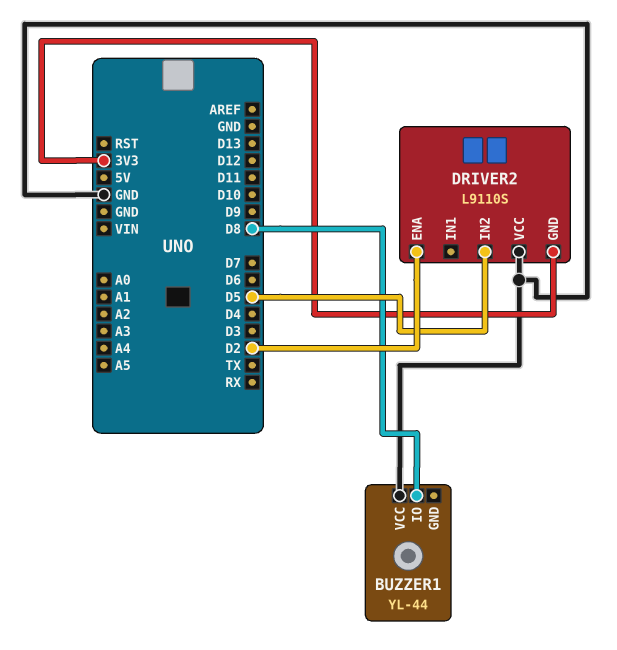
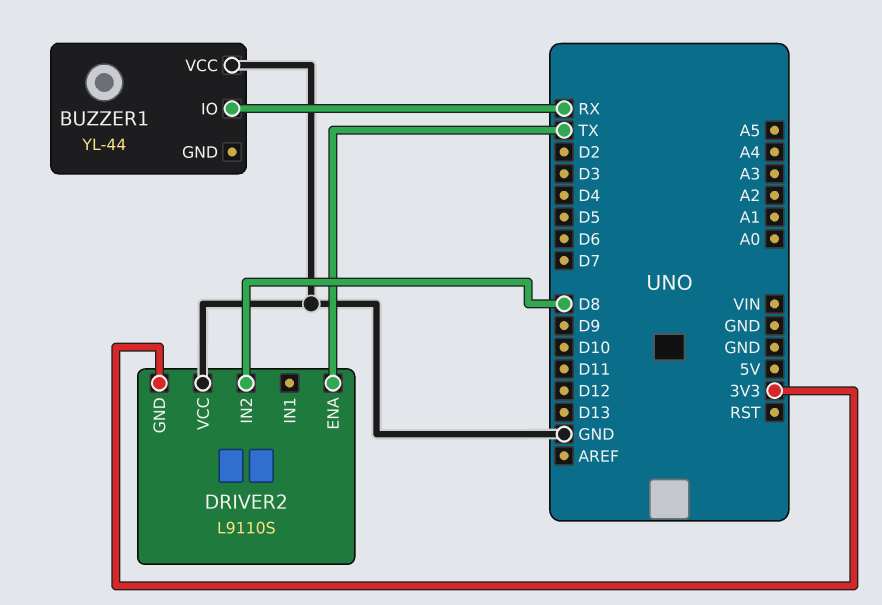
BUZZER1 pin IO: D8 -> RX
DRIVER2 pin ENA: D2 -> TX
DRIVER2 pin IN2: D5 -> D8

